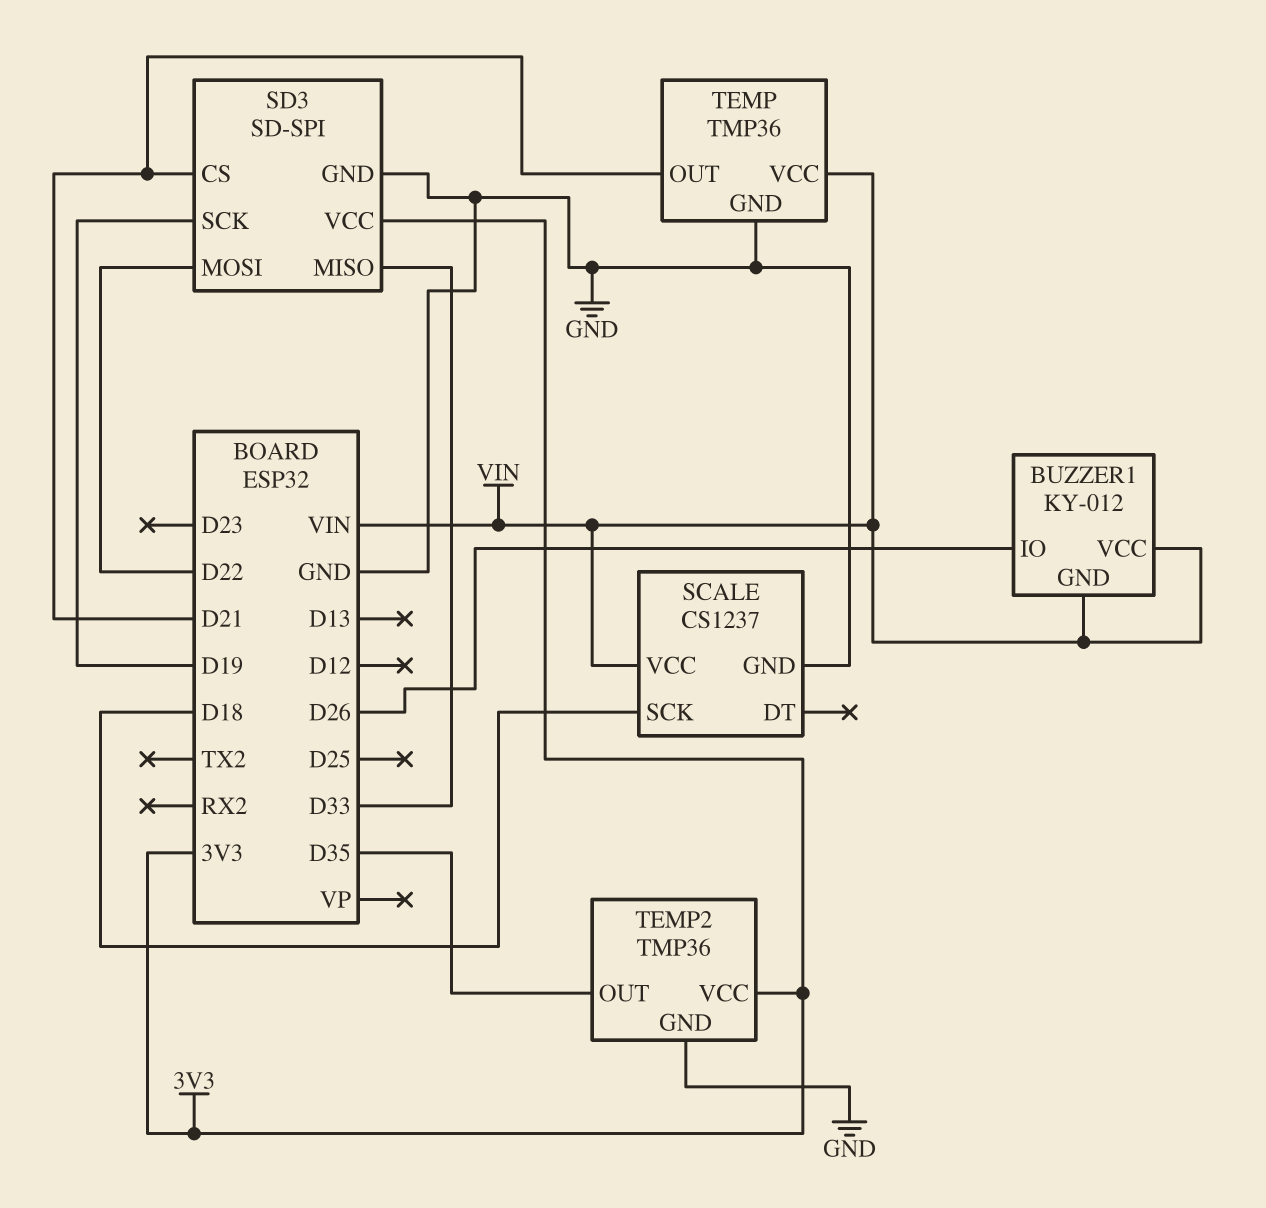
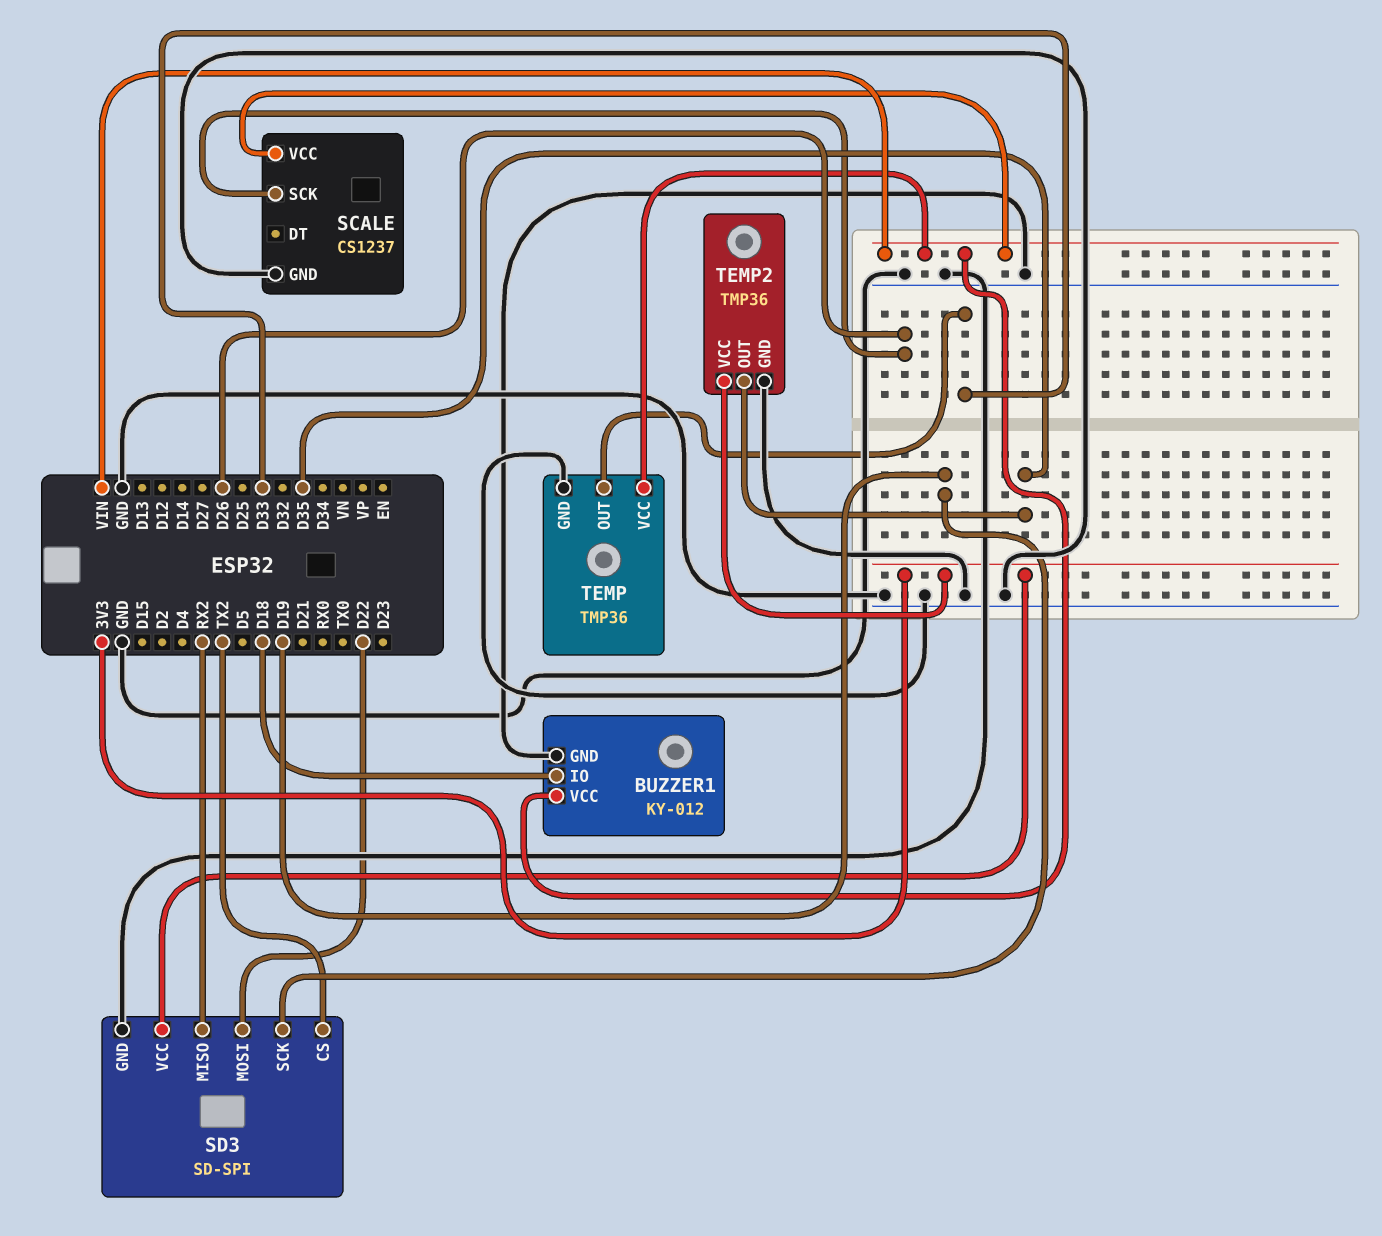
BUZZER1 pin GND: VIN -> GND
BUZZER1 pin IO: D26 -> D18
SCALE pin SCK: D18 -> D26
SD3 pin CS: D21 -> TX2
SD3 pin MISO: D33 -> RX2
TEMP pin OUT: D21 -> D33

